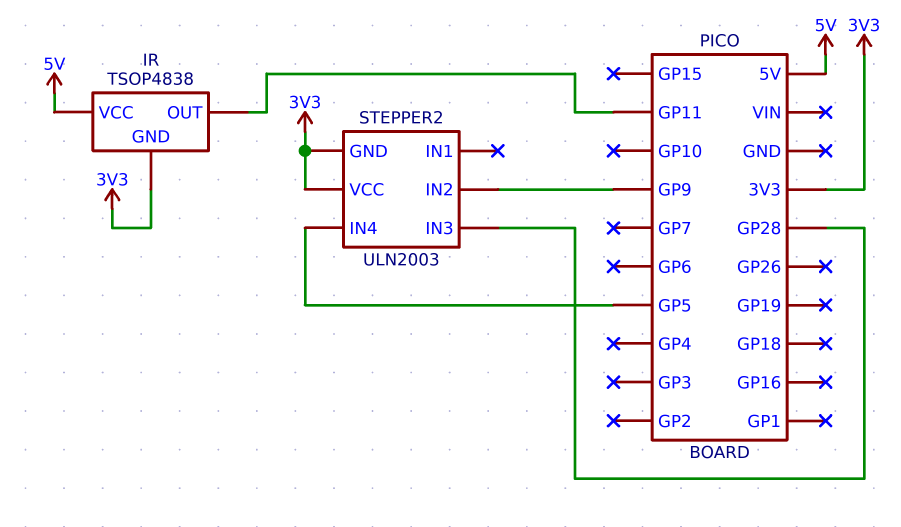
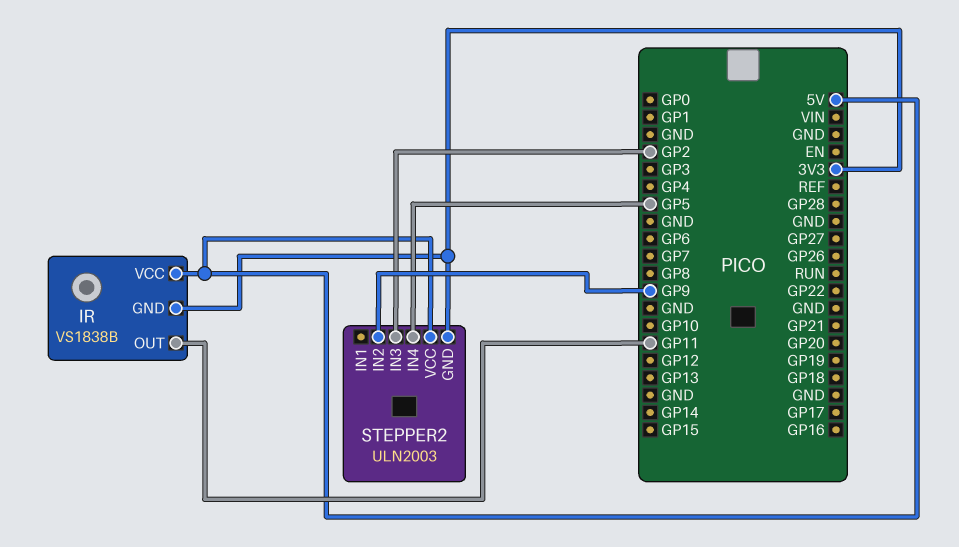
IR: TSOP4838 -> VS1838B
STEPPER2 pin IN3: GP28 -> GP2
STEPPER2 pin VCC: 3V3 -> 5V

